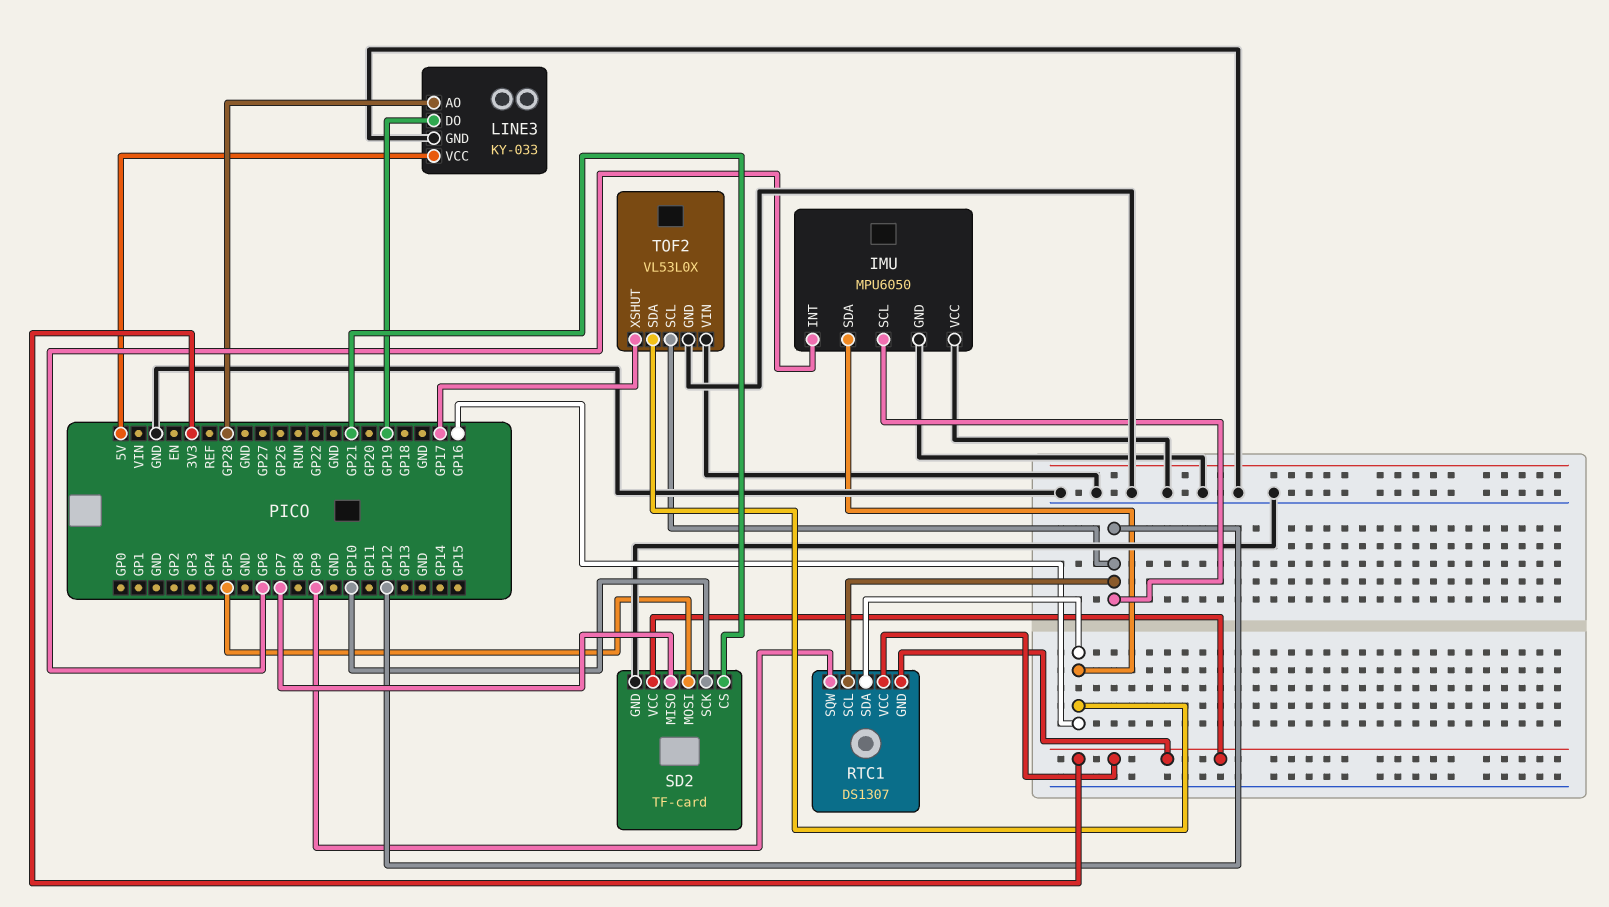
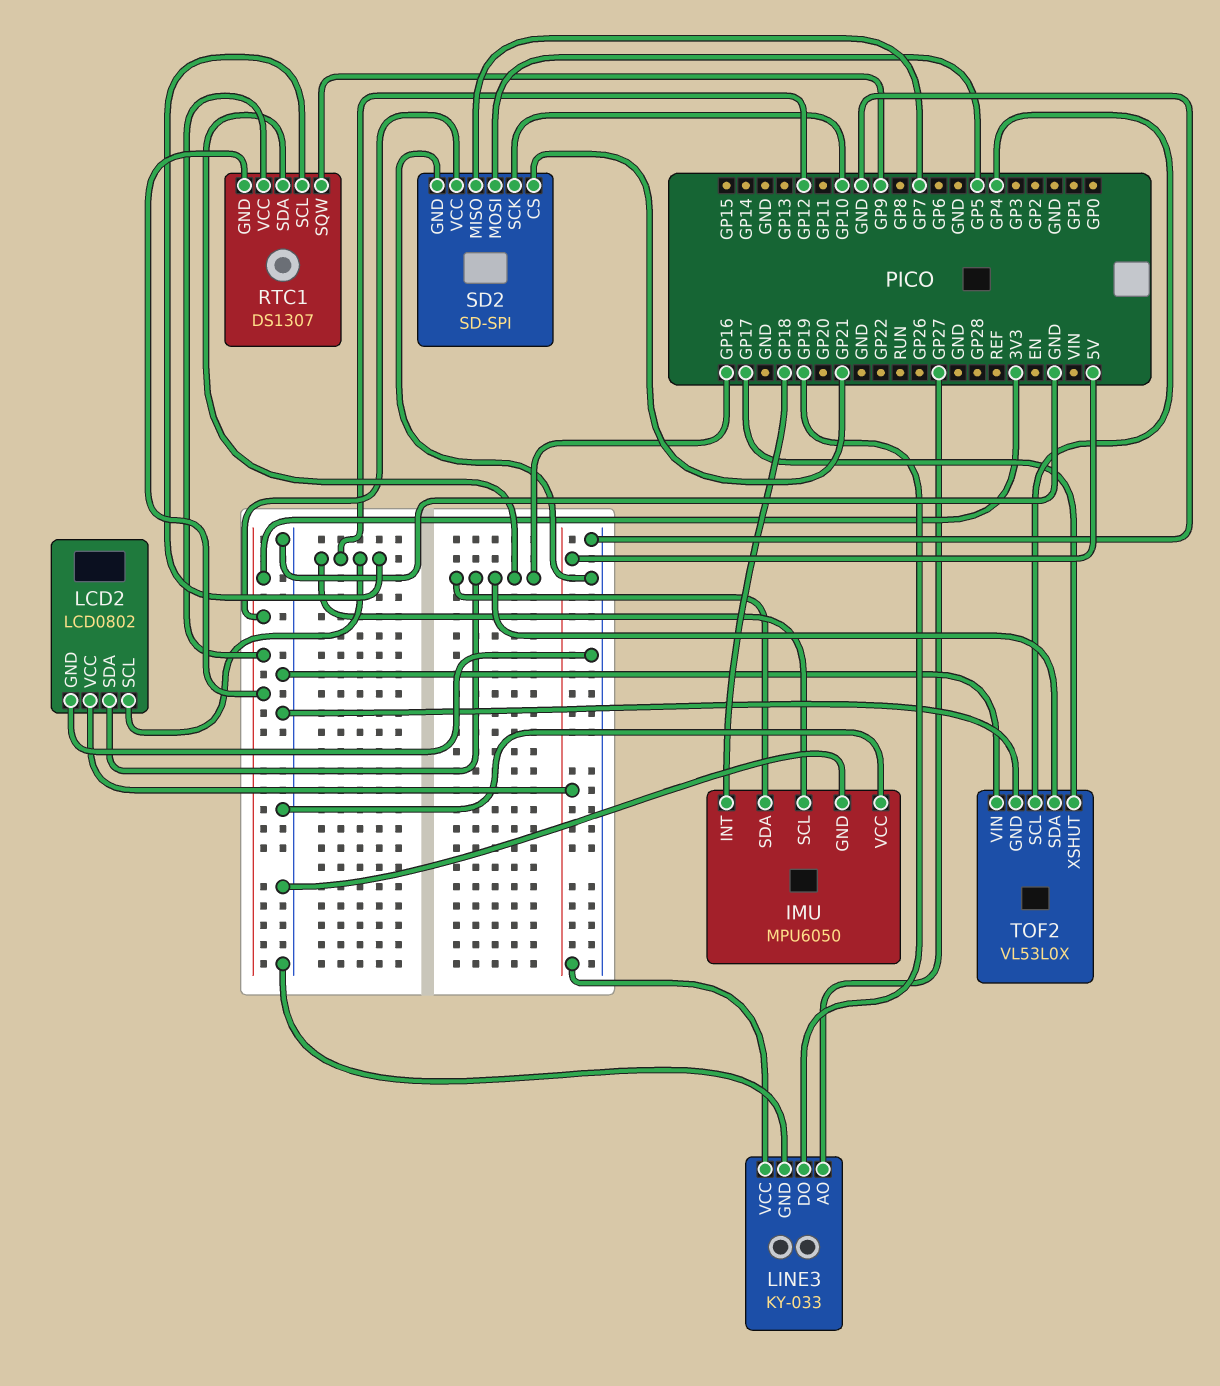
IMU pin INT: GP6 -> GP18
LCD2: none -> LCD0802
LCD2 pin GND: none -> GND
LCD2 pin SCL: none -> GP12
LCD2 pin SDA: none -> GP16
LCD2 pin VCC: none -> 5V
LINE3 pin AO: GP28 -> GP27
SD2: TF-card -> SD-SPI
TOF2 pin SCL: GP12 -> GP4

